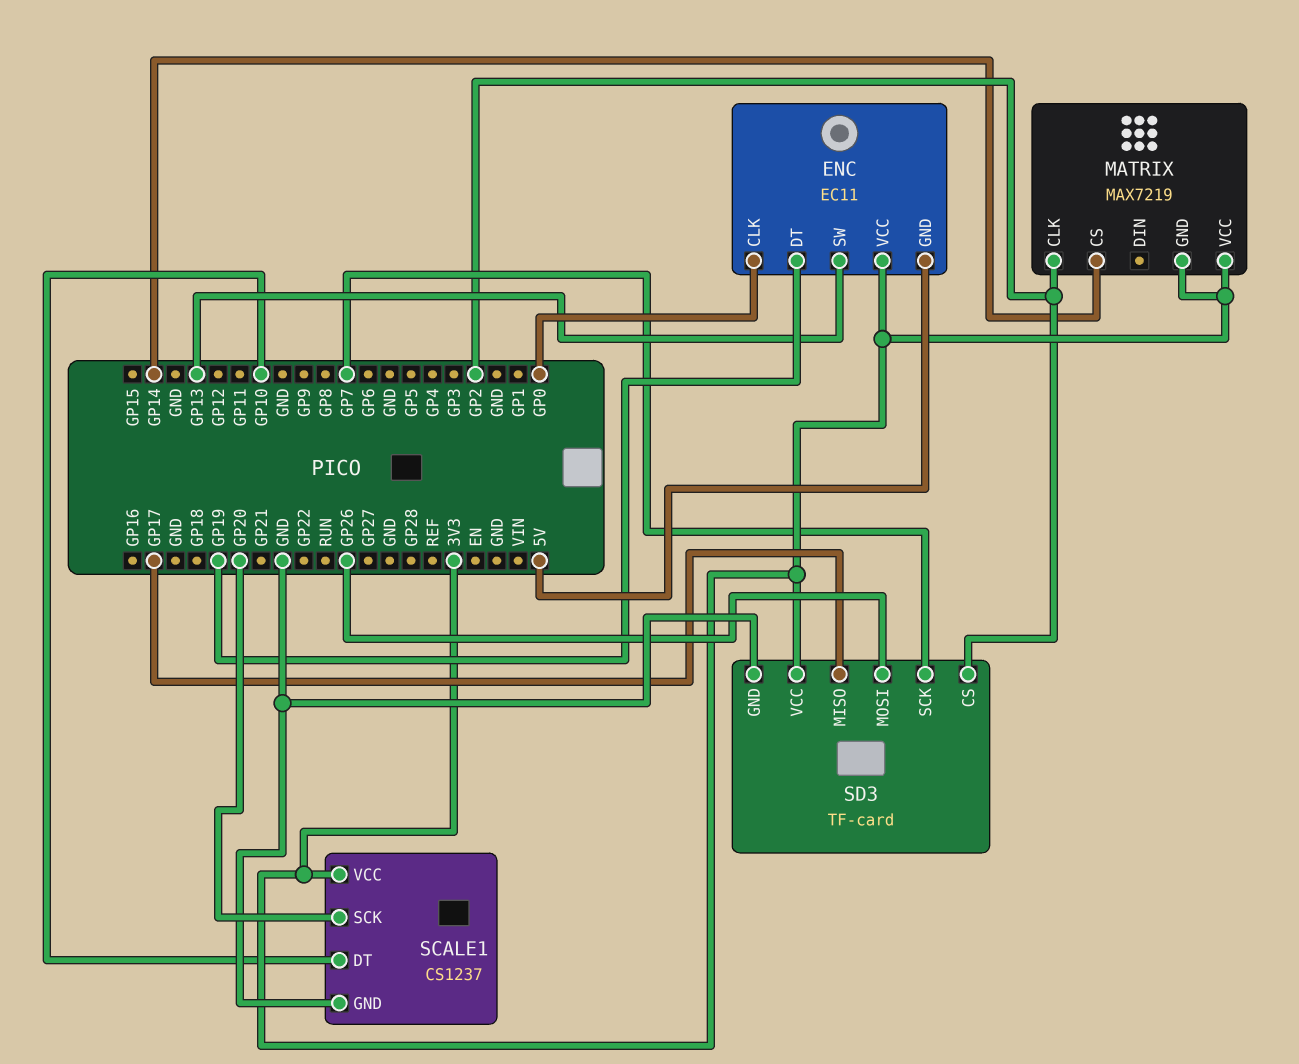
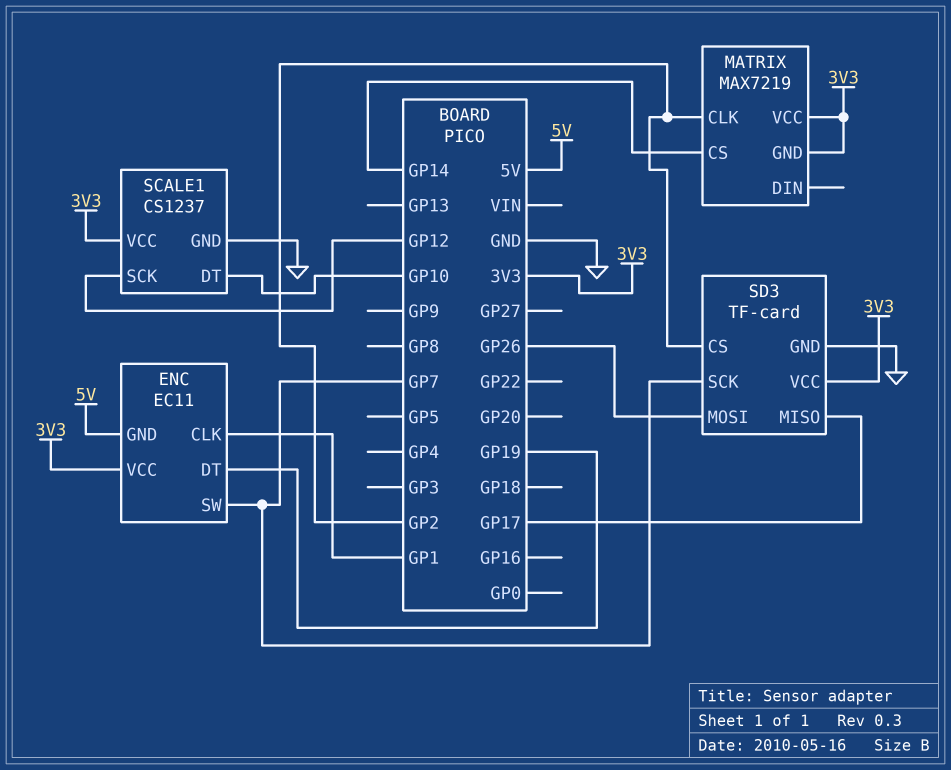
ENC pin CLK: GP0 -> GP1
ENC pin SW: GP13 -> GP7
SCALE1 pin SCK: GP20 -> GP12

